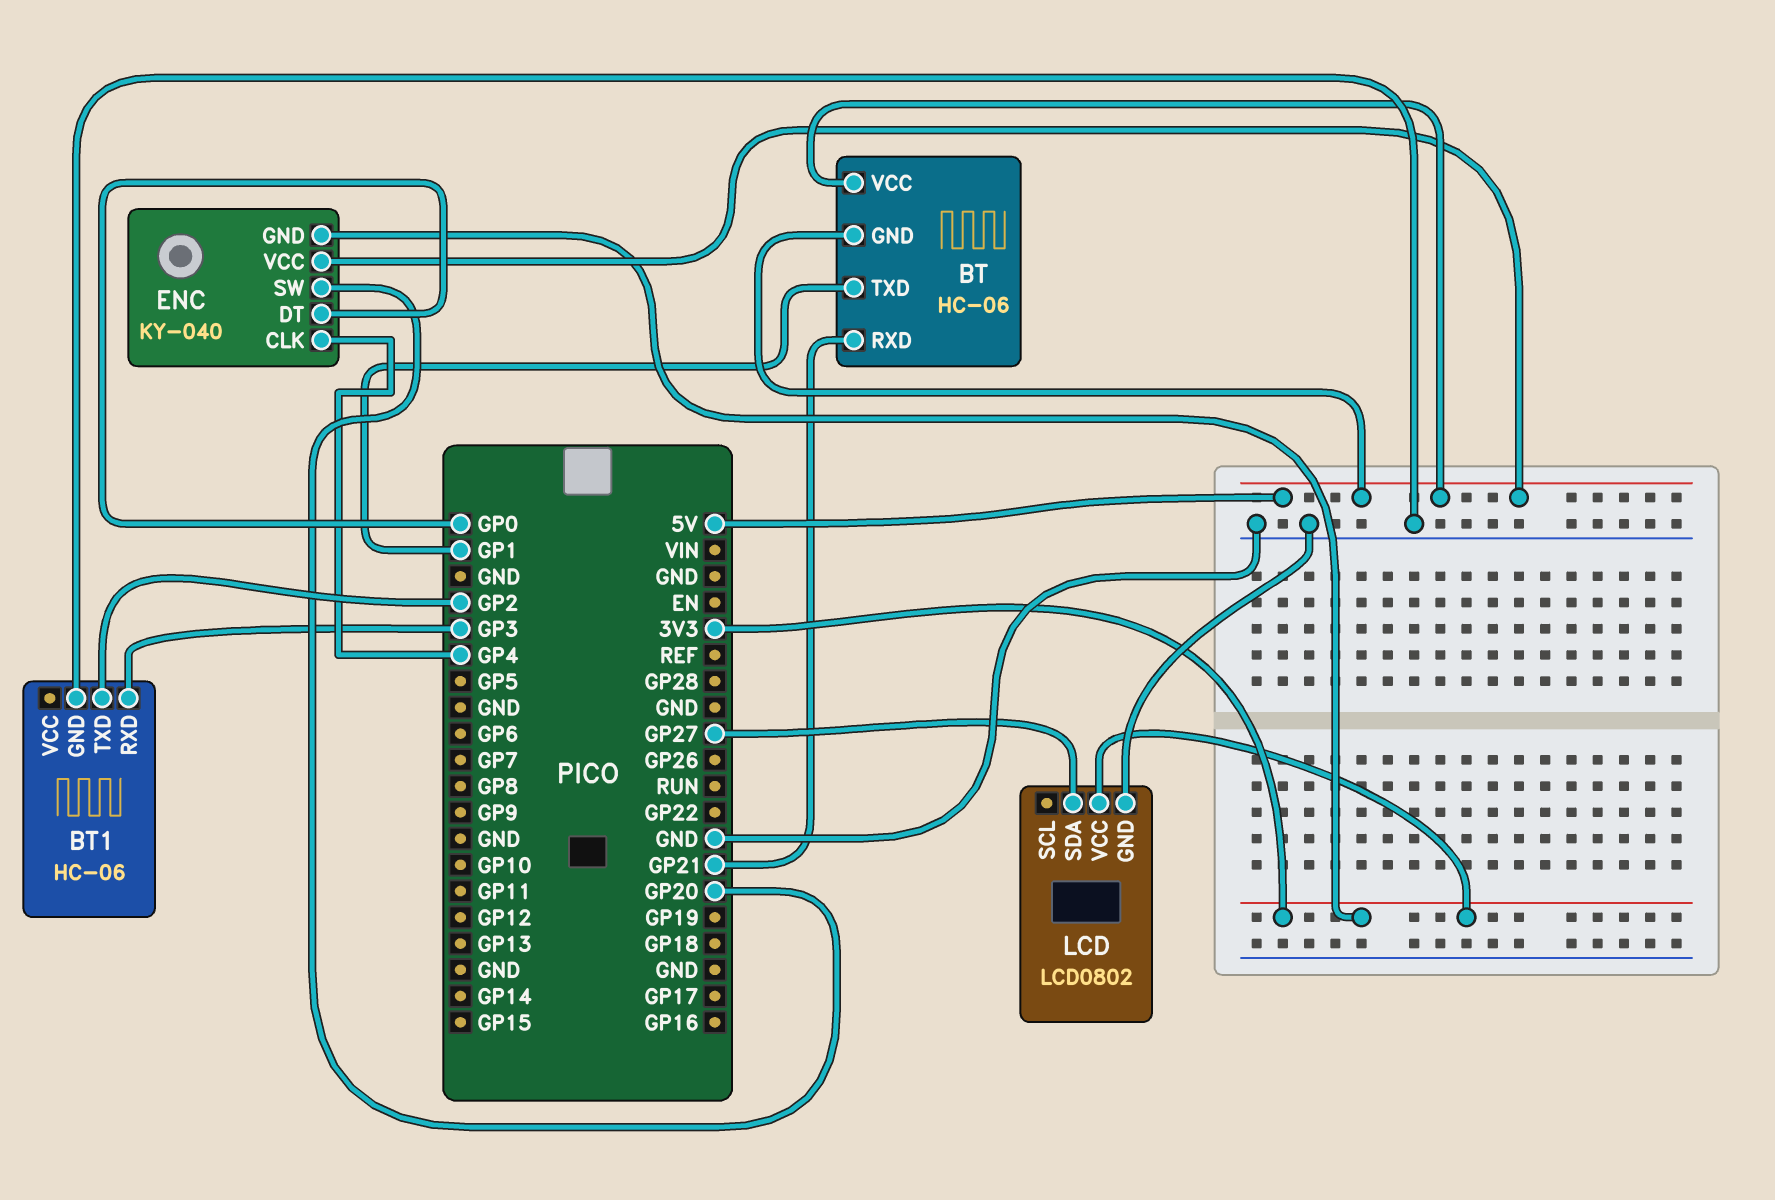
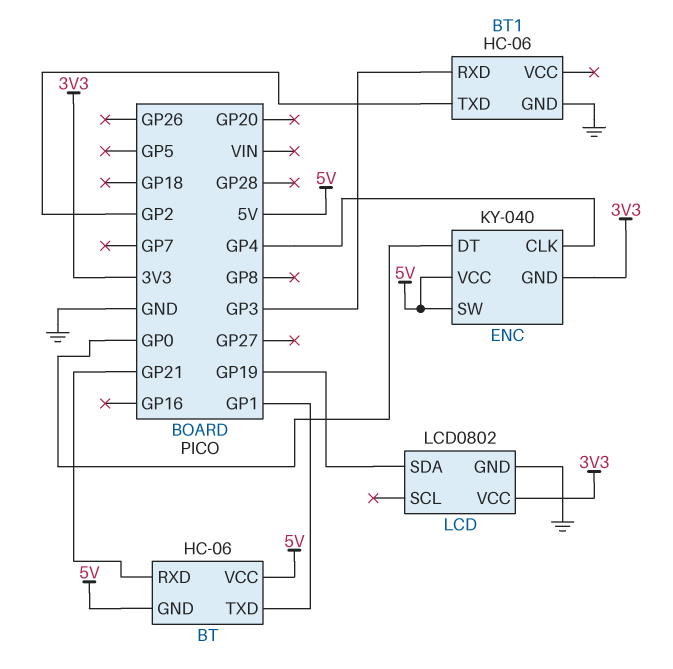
ENC pin SW: GP20 -> 5V
LCD pin SDA: GP27 -> GP19

